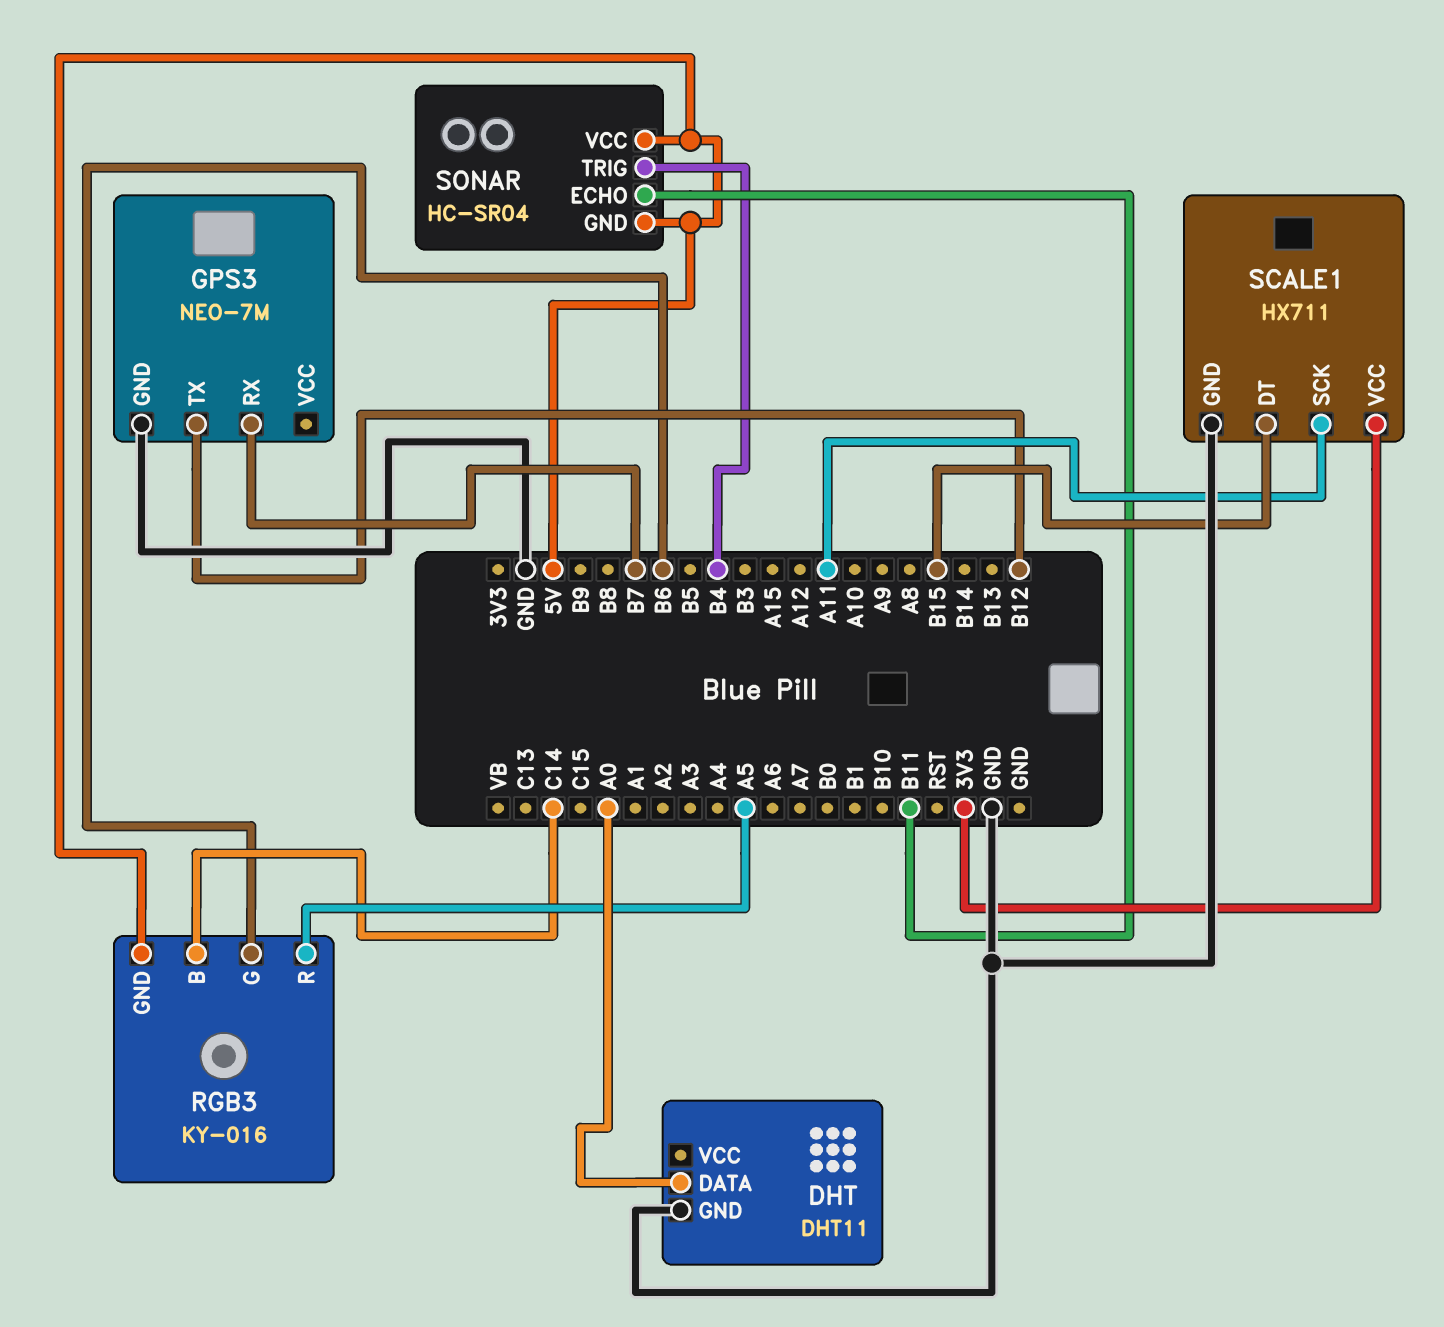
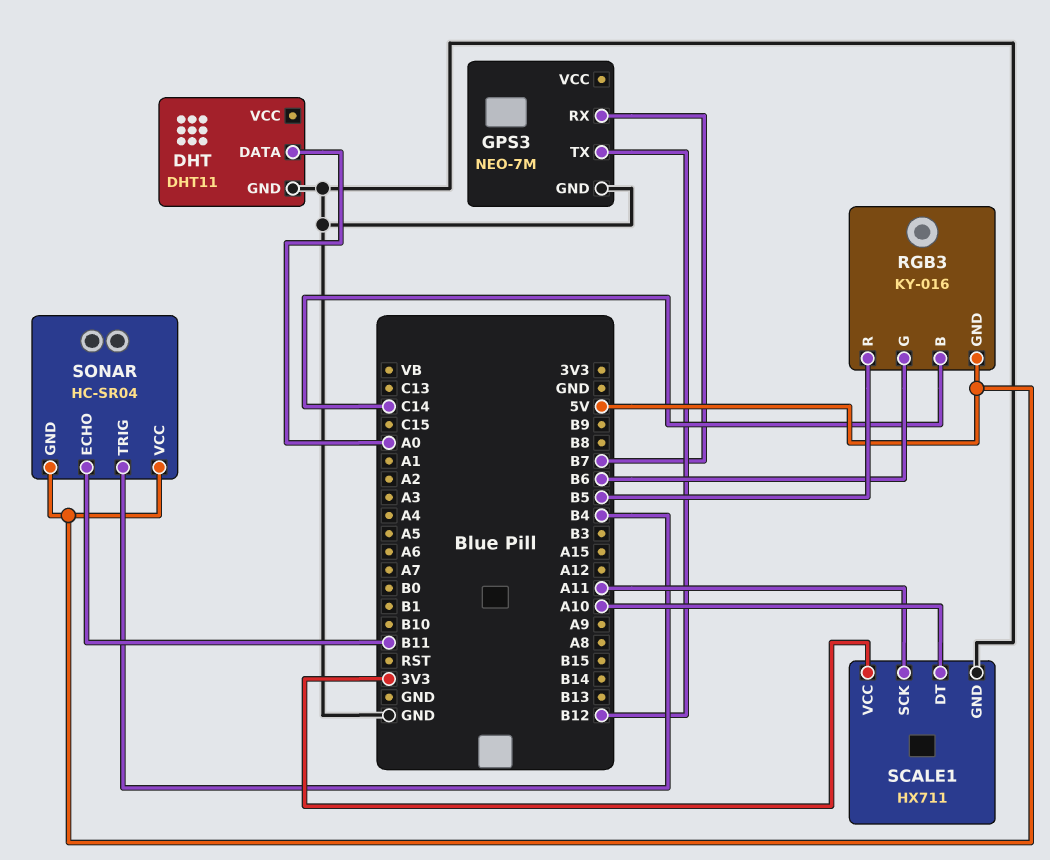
RGB3 pin R: A5 -> B5
SCALE1 pin DT: B15 -> A10

